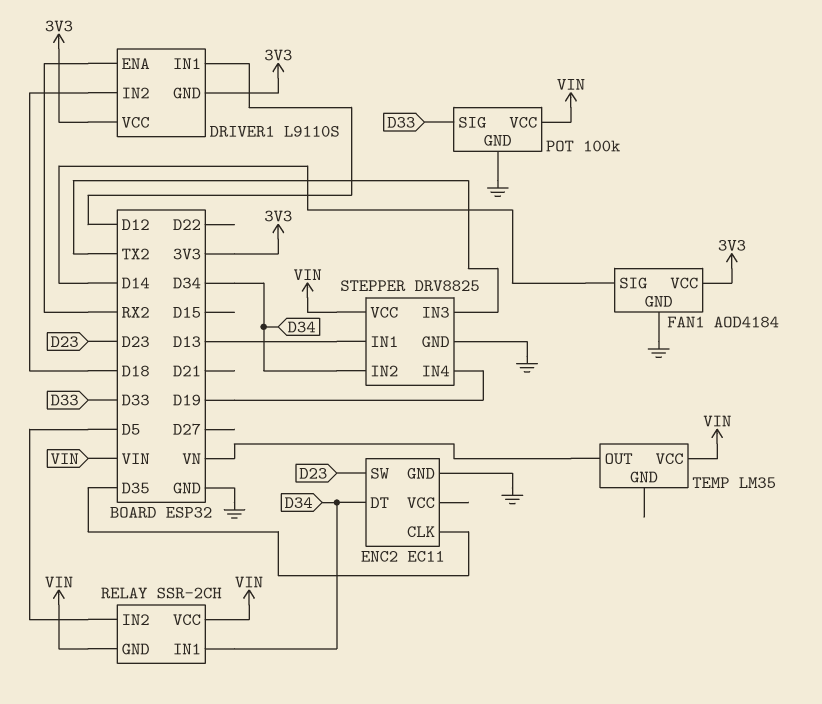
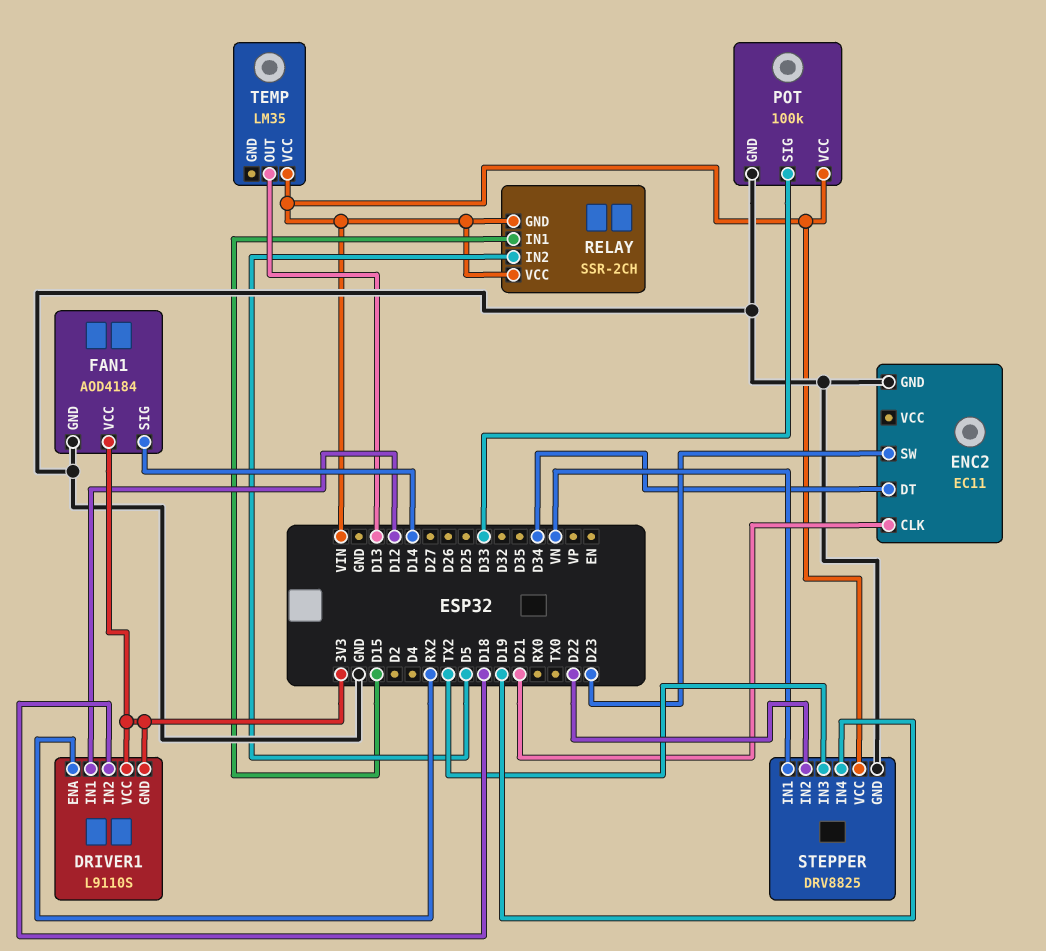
ENC2 pin CLK: D35 -> D21
RELAY pin IN1: D34 -> D15
STEPPER pin IN1: D13 -> VN
STEPPER pin IN2: D34 -> D22
TEMP pin OUT: VN -> D13

